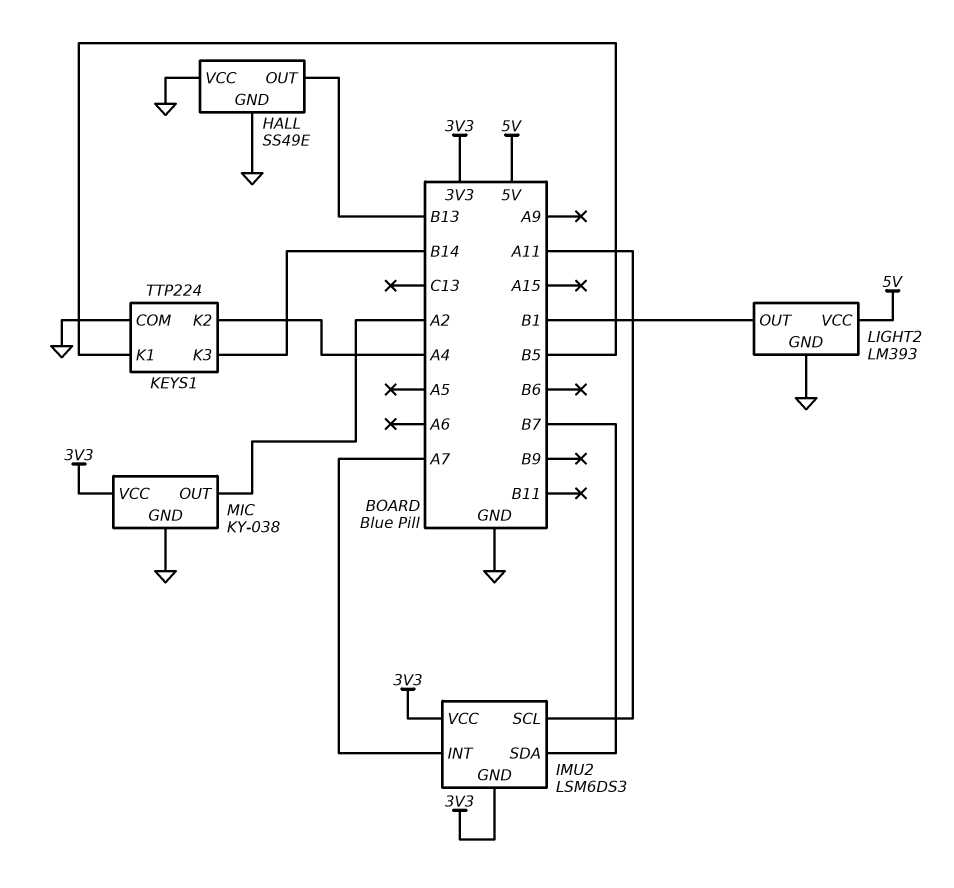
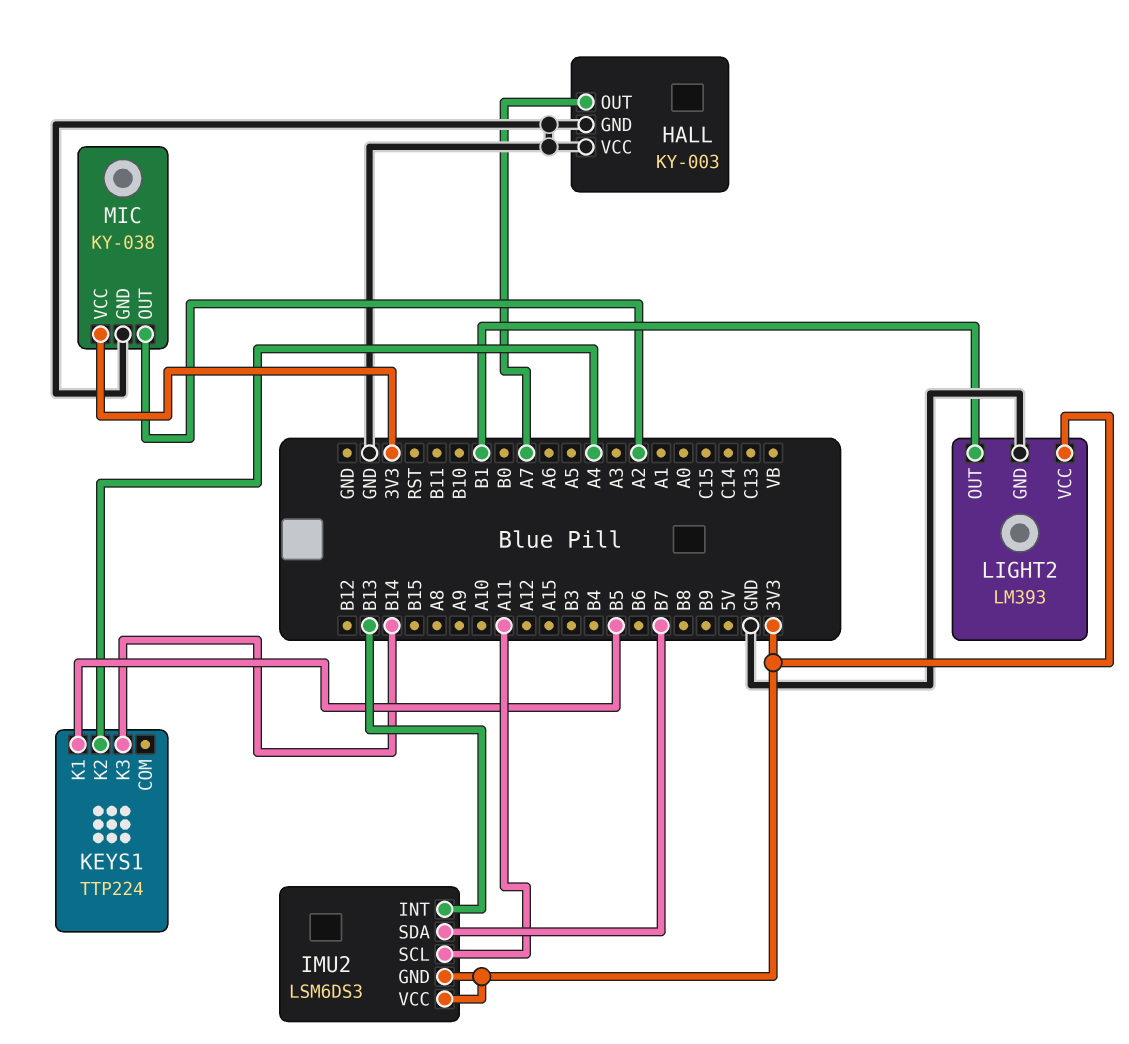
HALL: SS49E -> KY-003
HALL pin OUT: B13 -> A7
IMU2 pin INT: A7 -> B13
KEYS1 pin COM: GND -> none
LIGHT2 pin VCC: 5V -> 3V3

